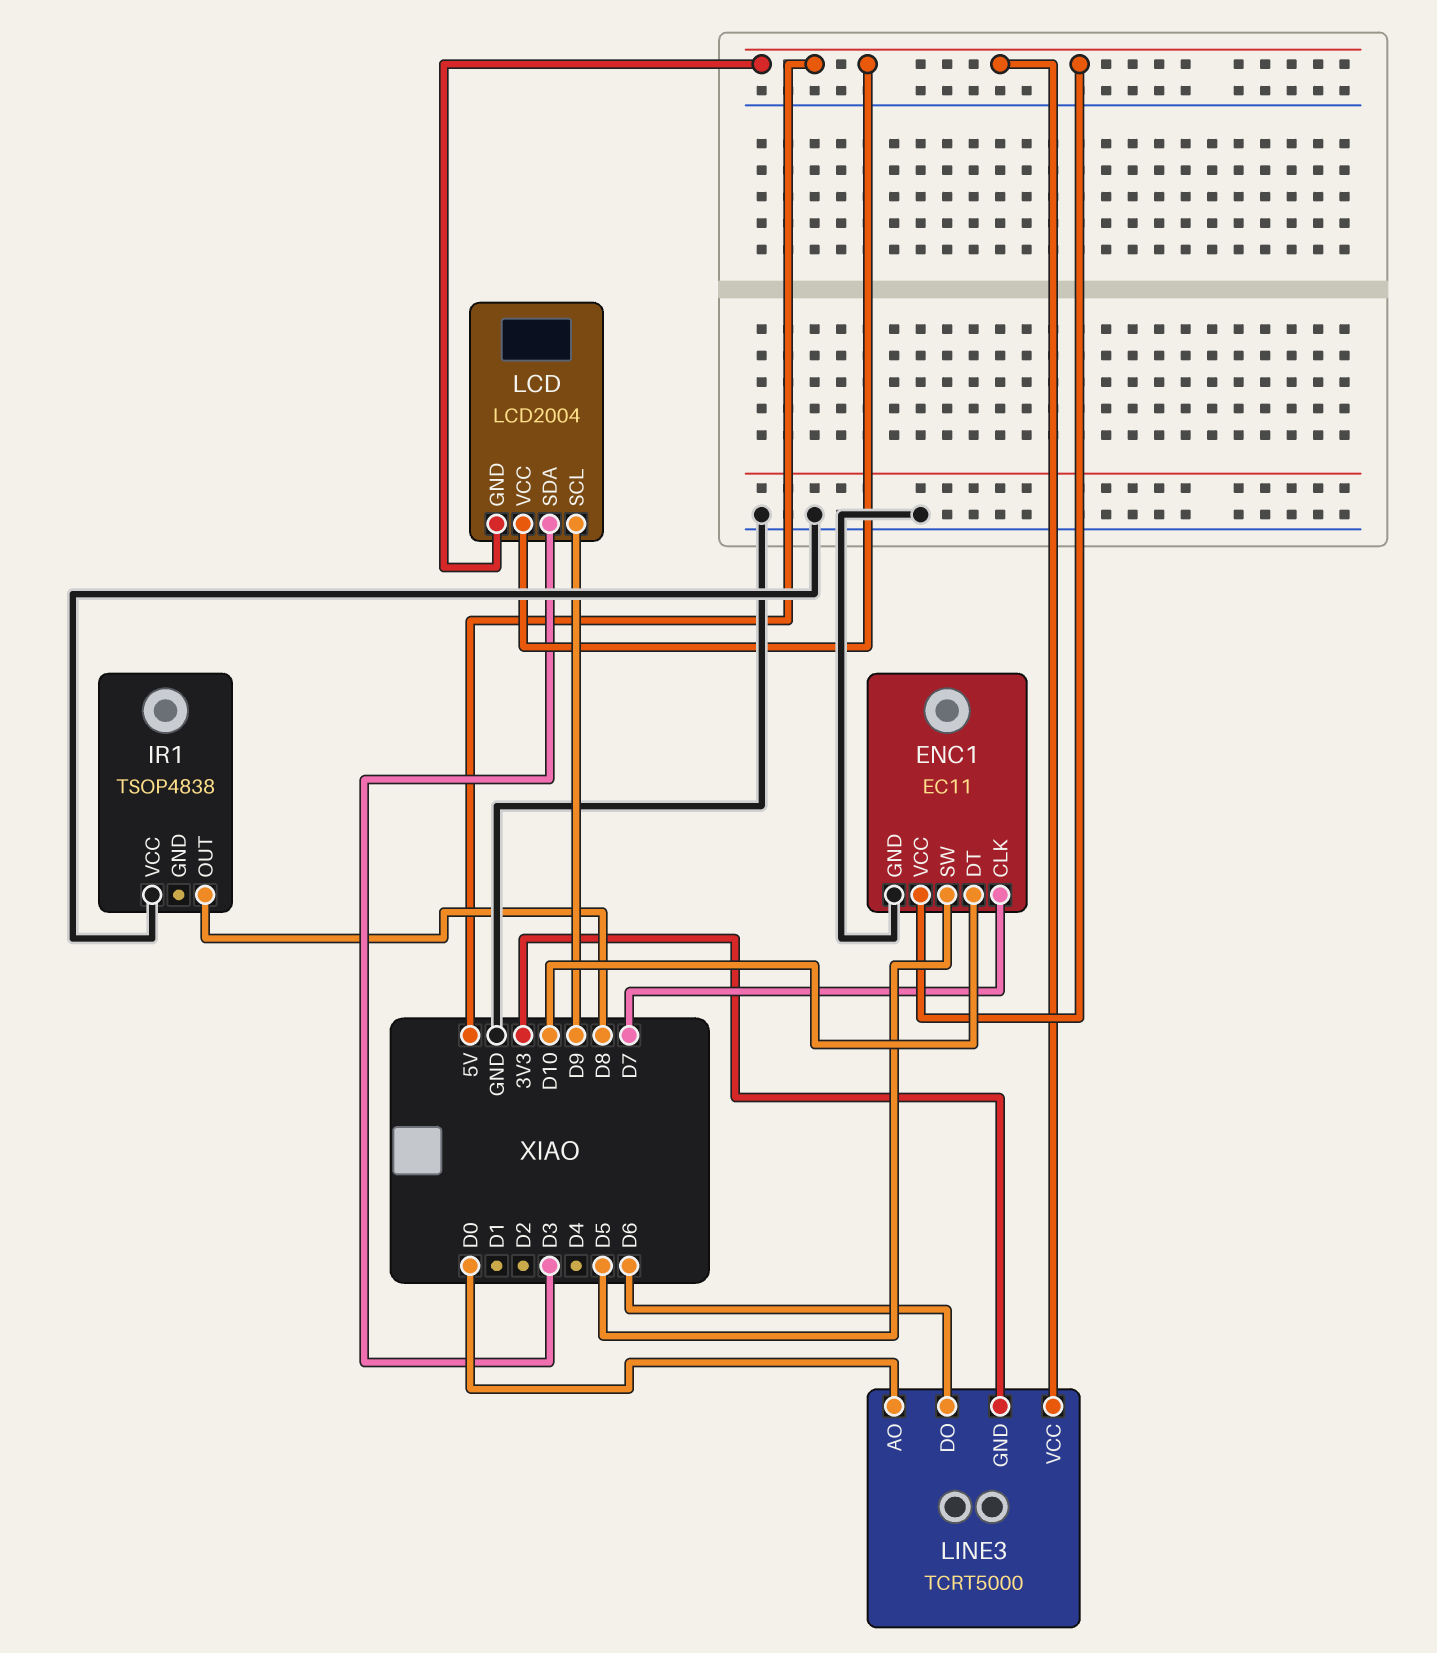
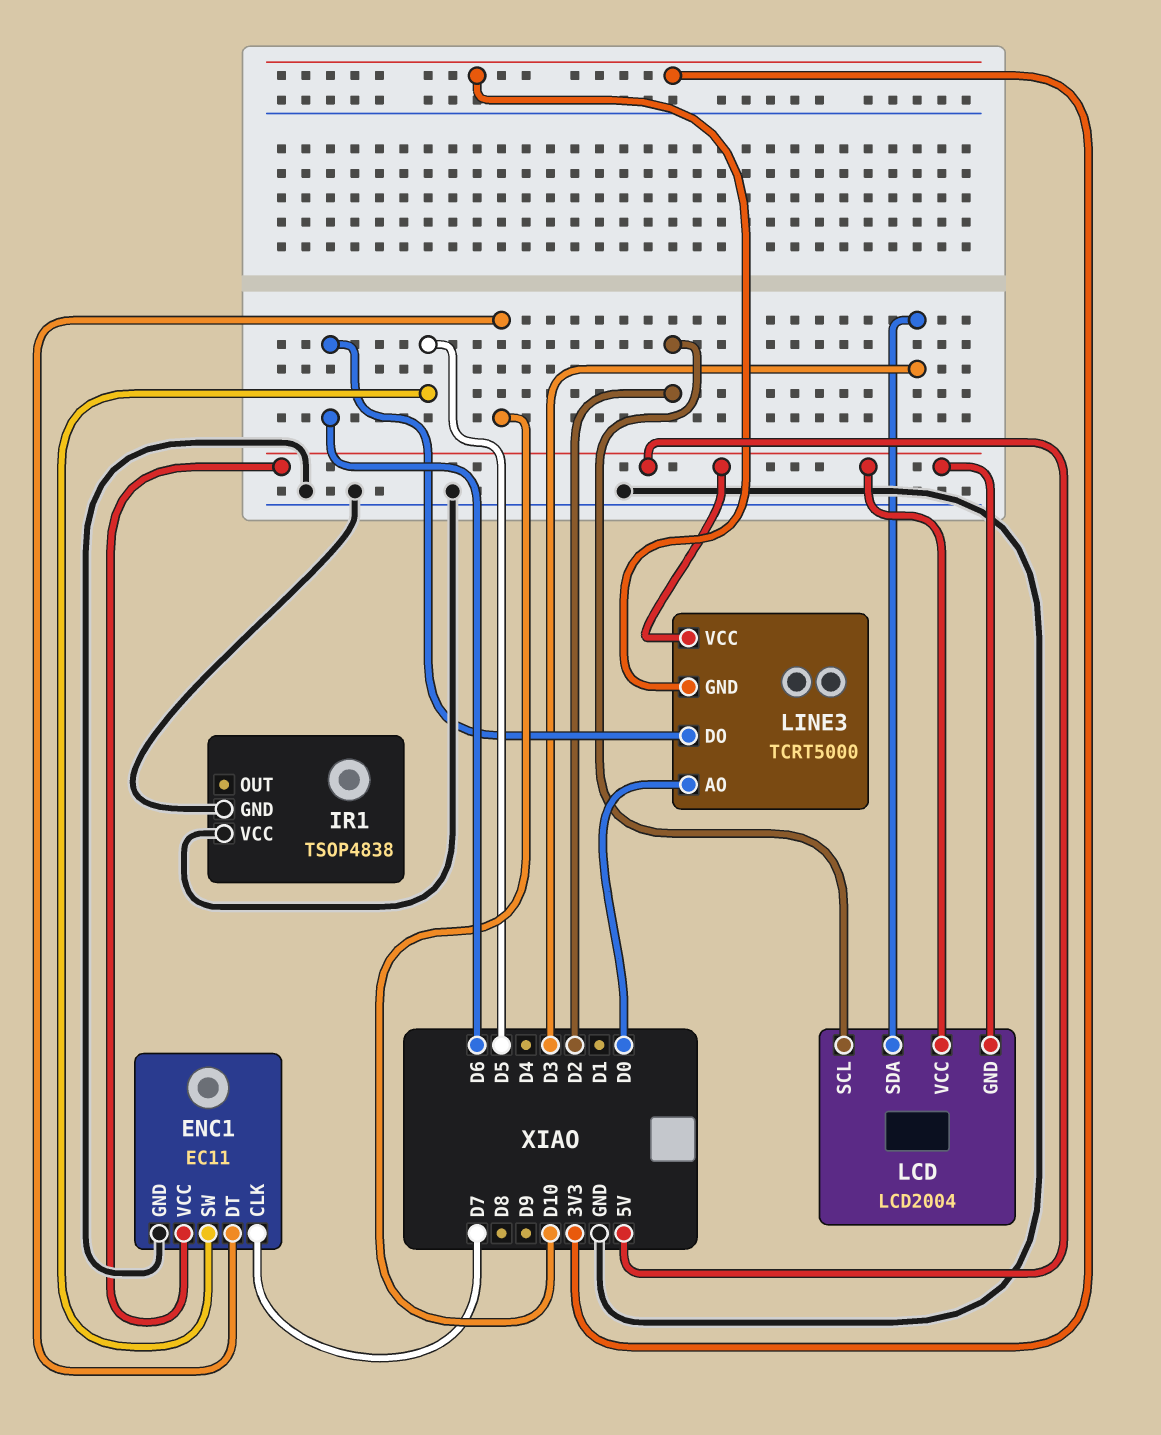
IR1 pin GND: none -> GND
IR1 pin OUT: D8 -> none
LCD pin SCL: D9 -> D2

